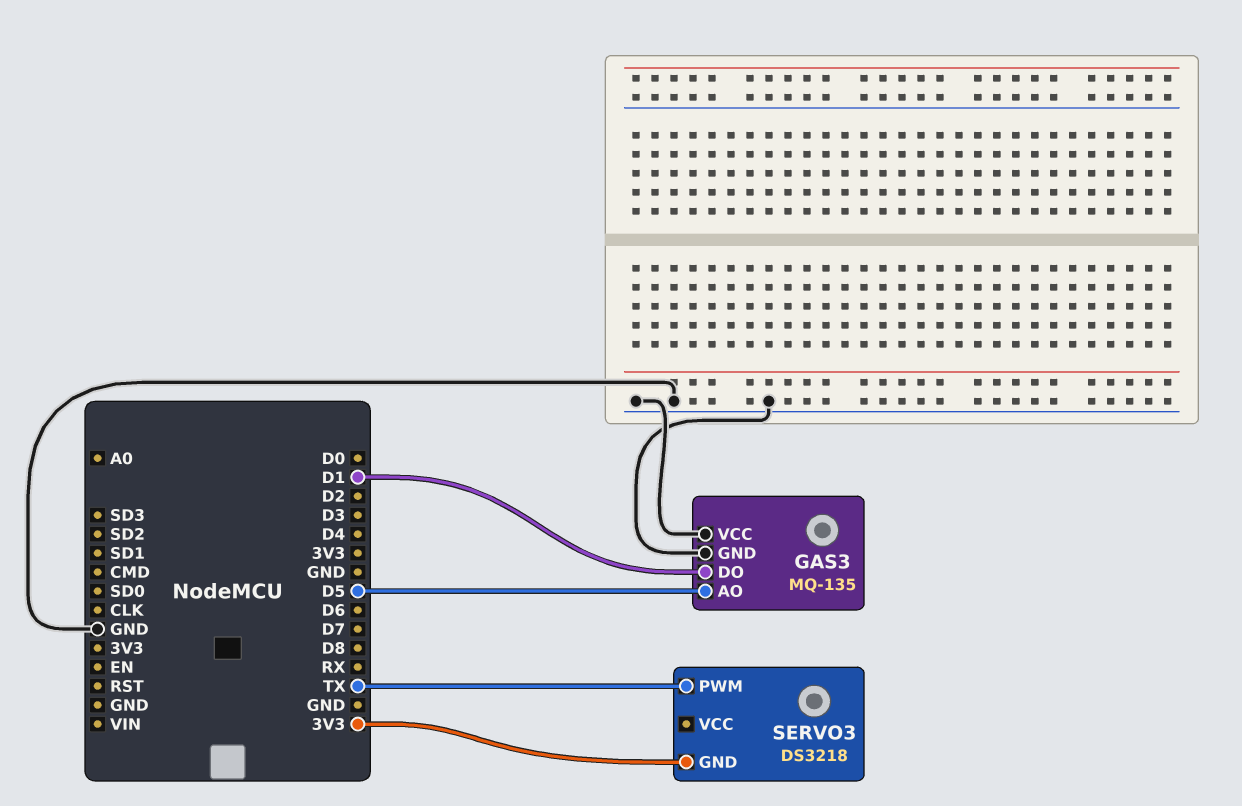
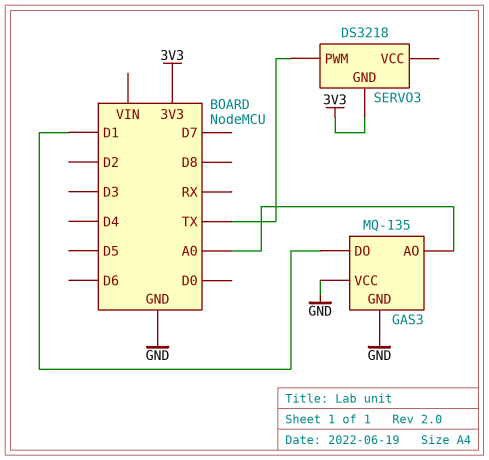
GAS3 pin AO: D5 -> A0

